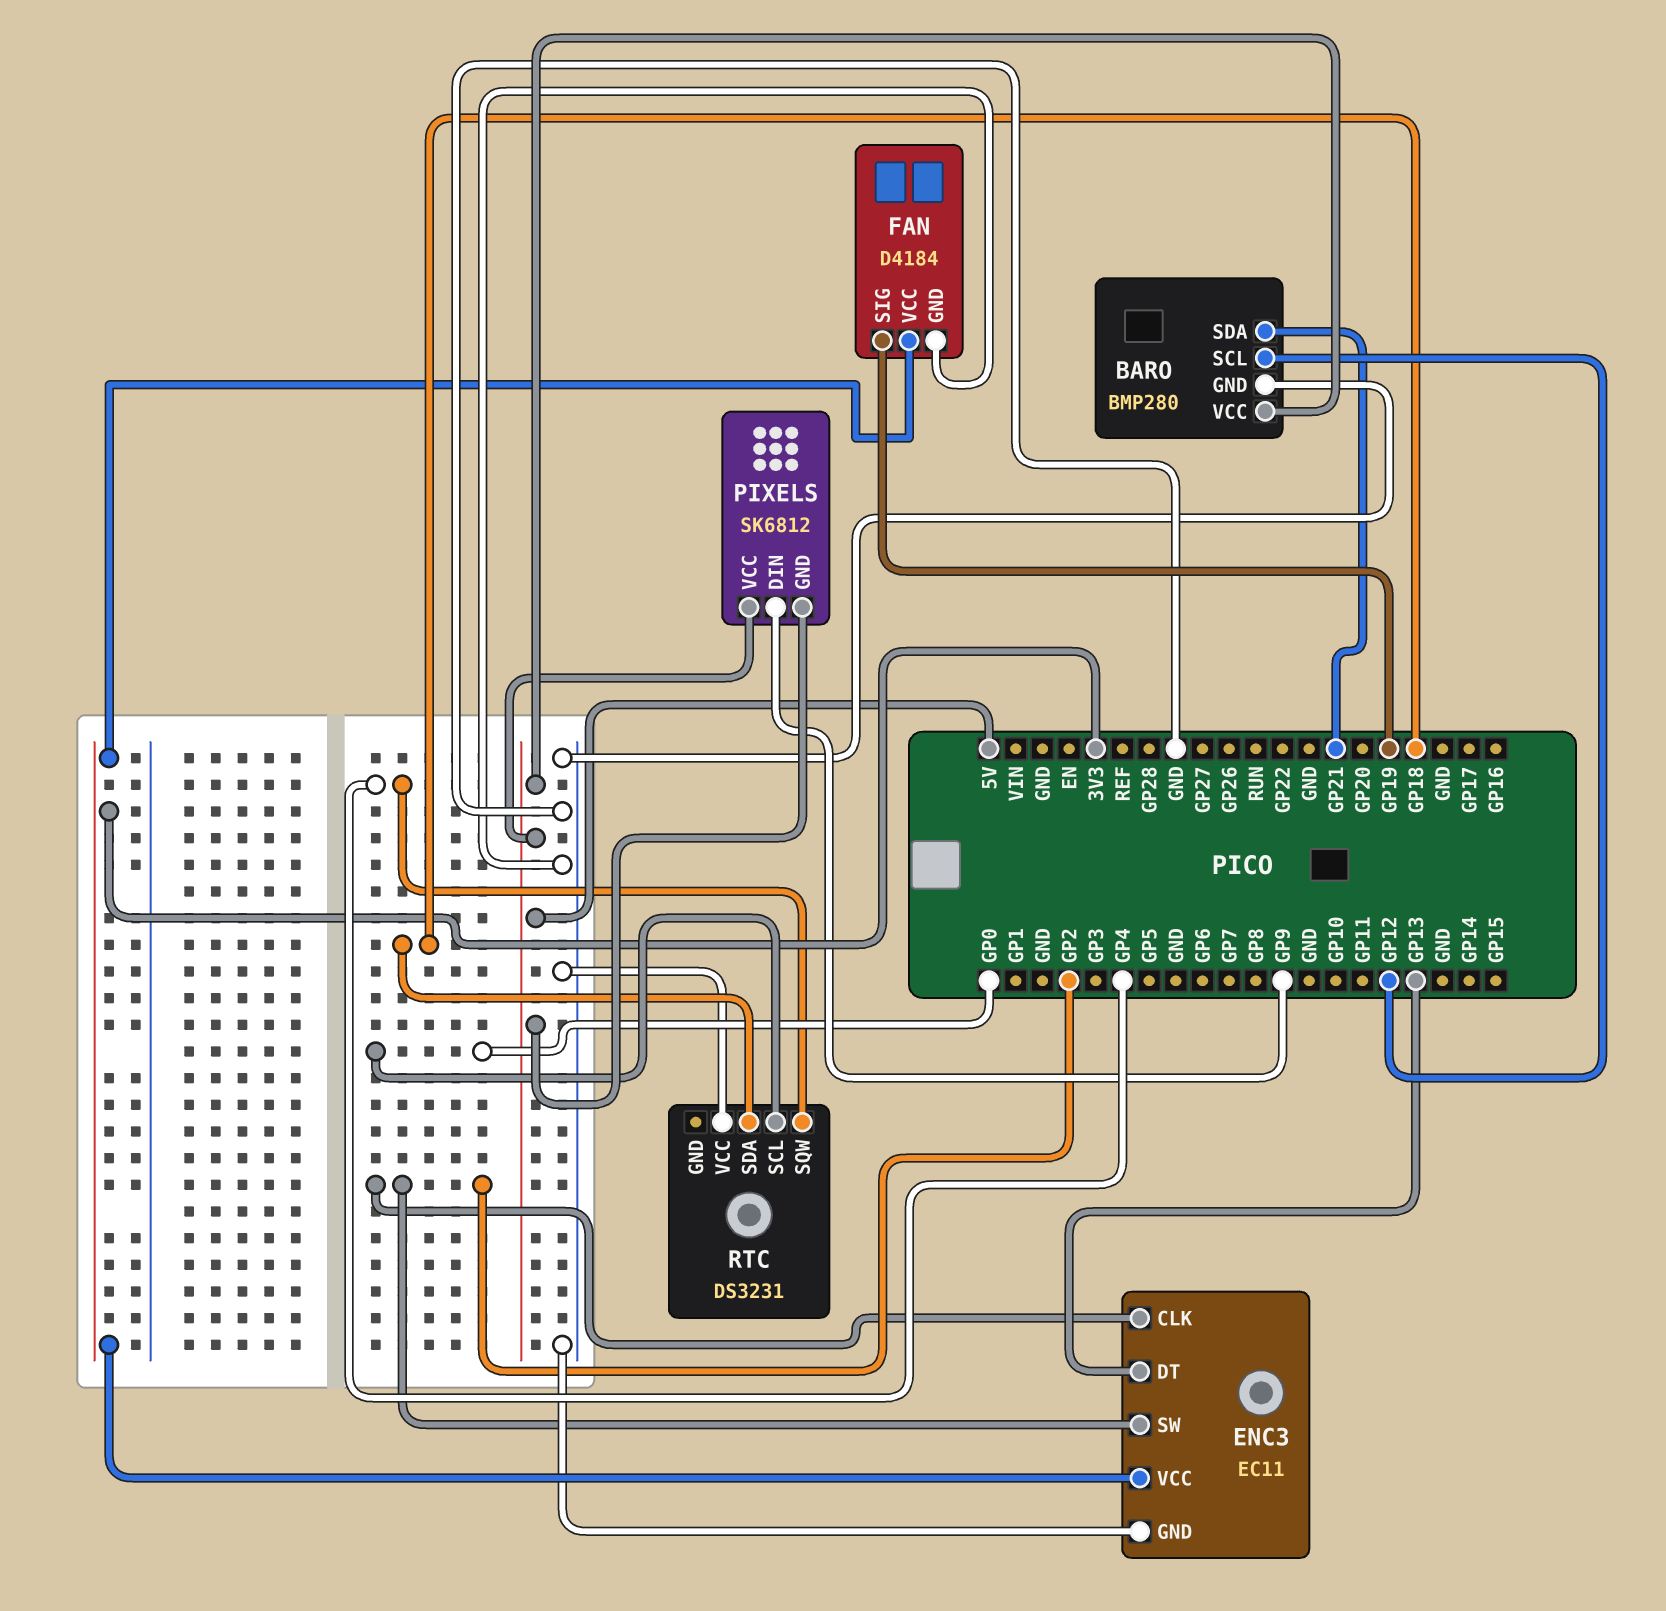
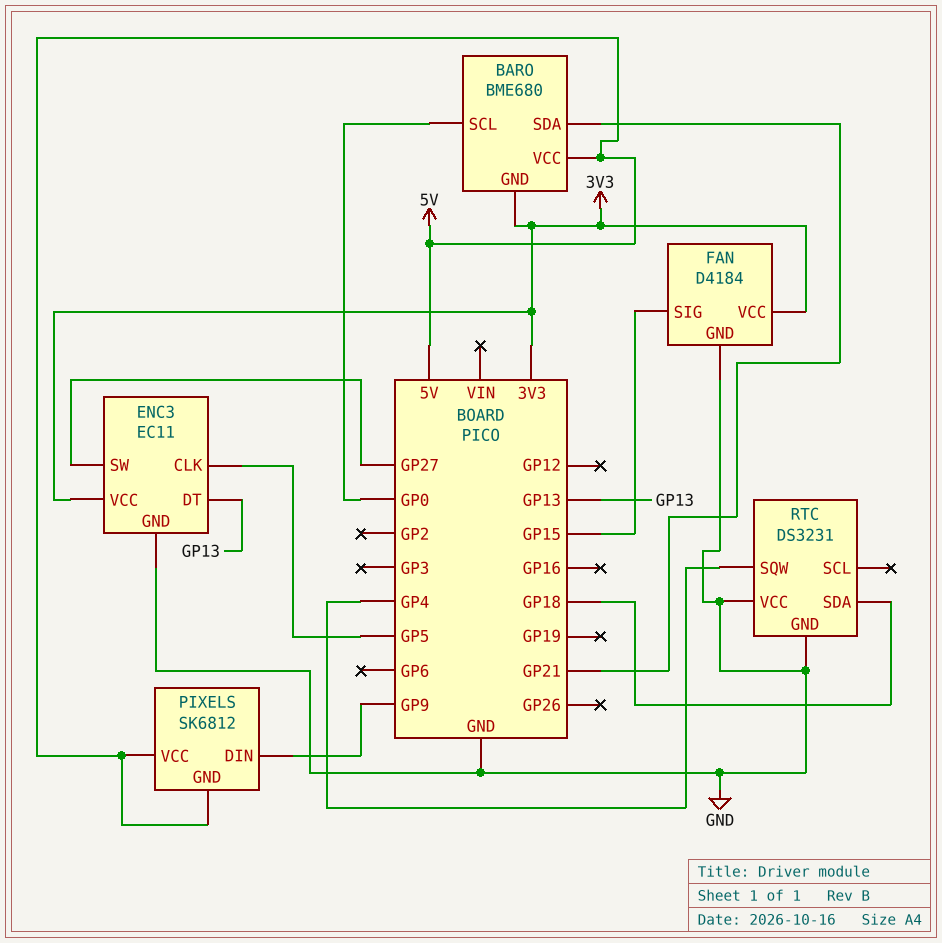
BARO: BMP280 -> BME680
BARO pin GND: GND -> 3V3
BARO pin SCL: GP12 -> GP0
ENC3 pin CLK: GP2 -> GP5
ENC3 pin SW: GP2 -> GP27
FAN pin SIG: GP19 -> GP15
RTC pin GND: none -> GND
RTC pin SCL: GP0 -> none

